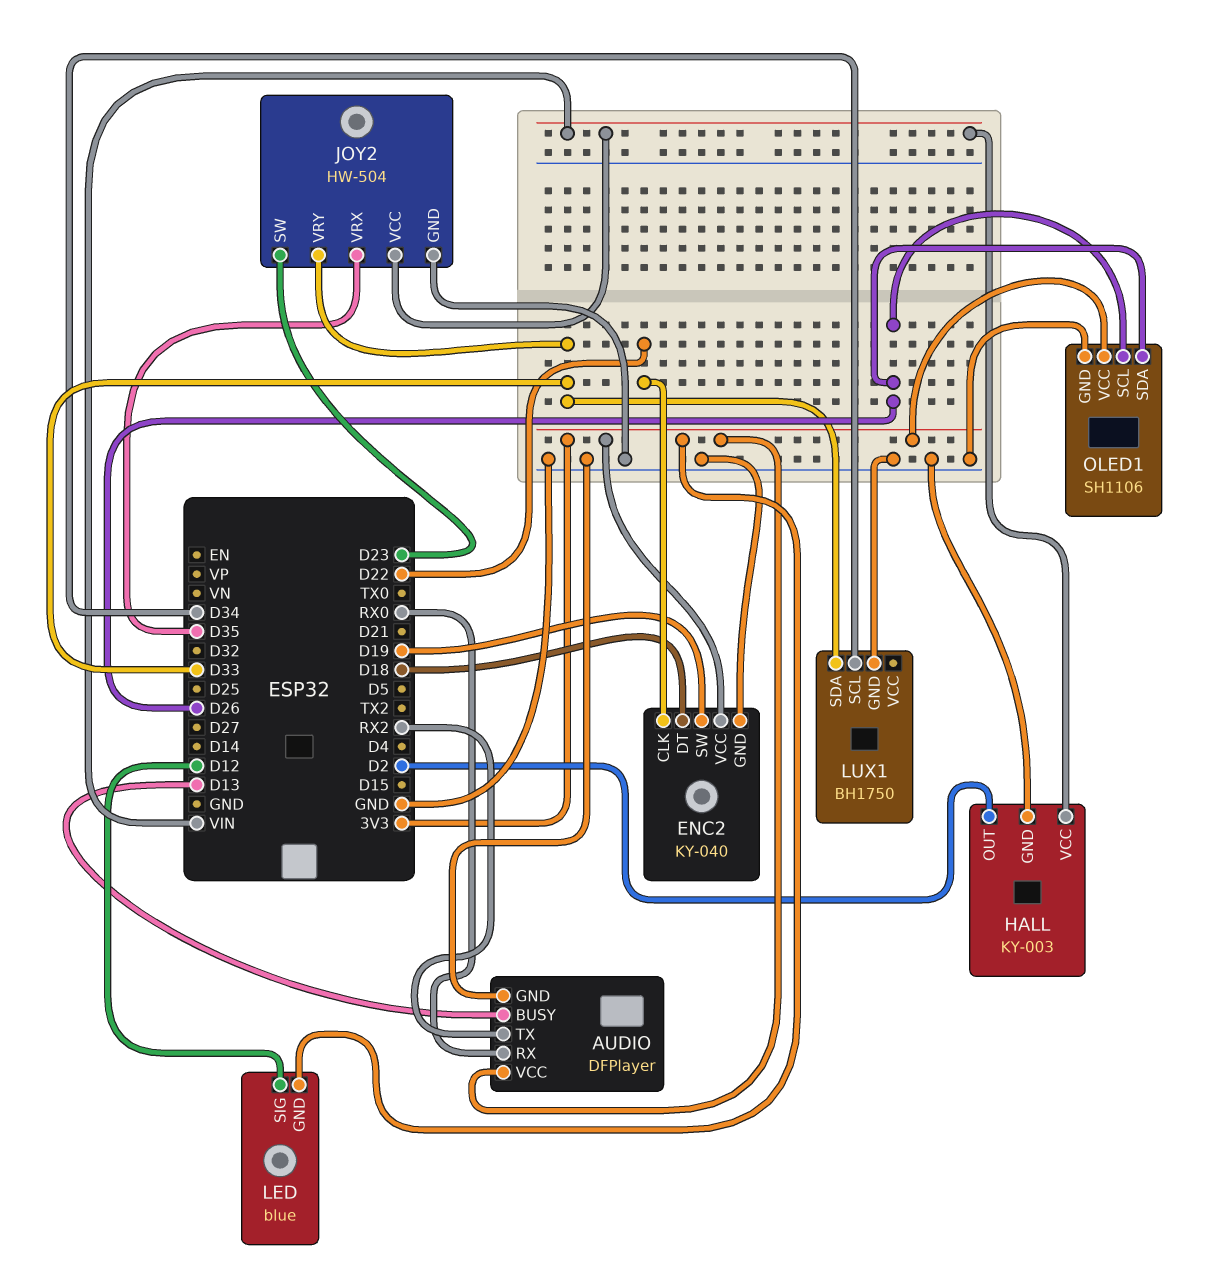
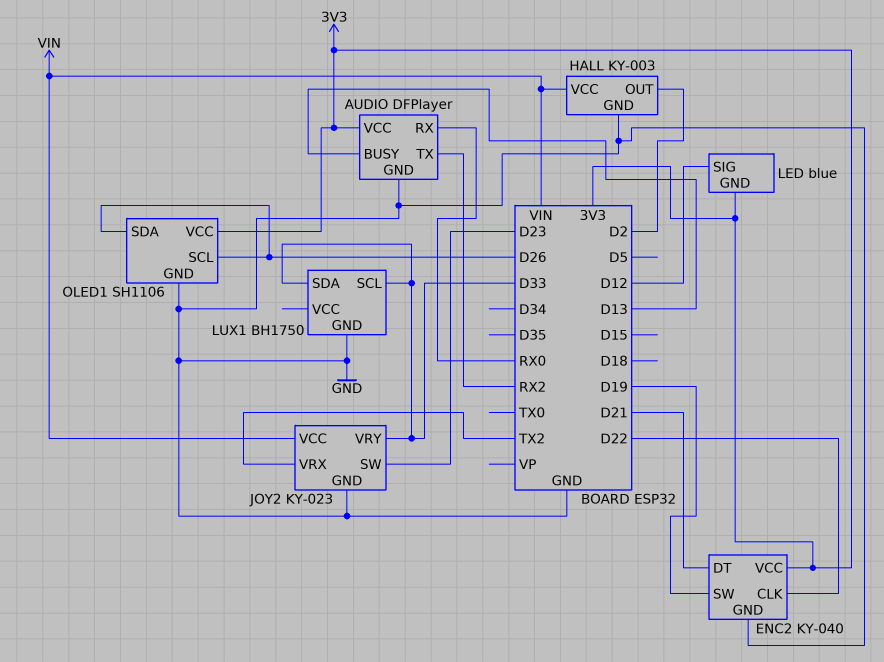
ENC2 pin DT: D18 -> D21
JOY2: HW-504 -> KY-023
JOY2 pin VRX: D35 -> TX2
LUX1 pin SCL: D34 -> D33

